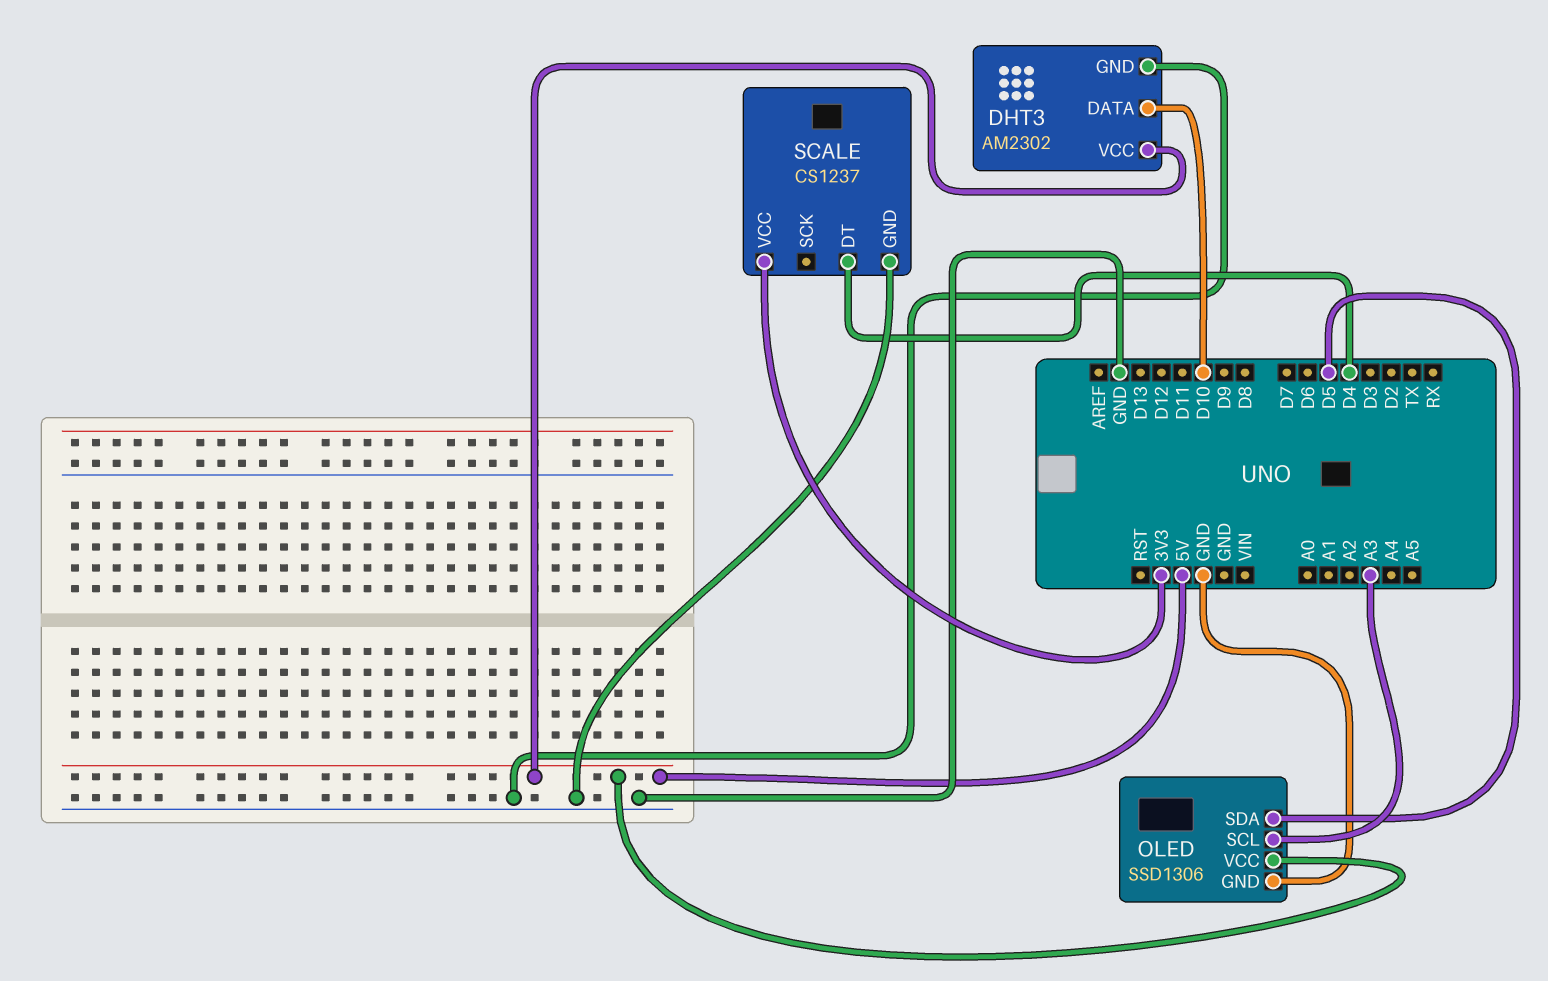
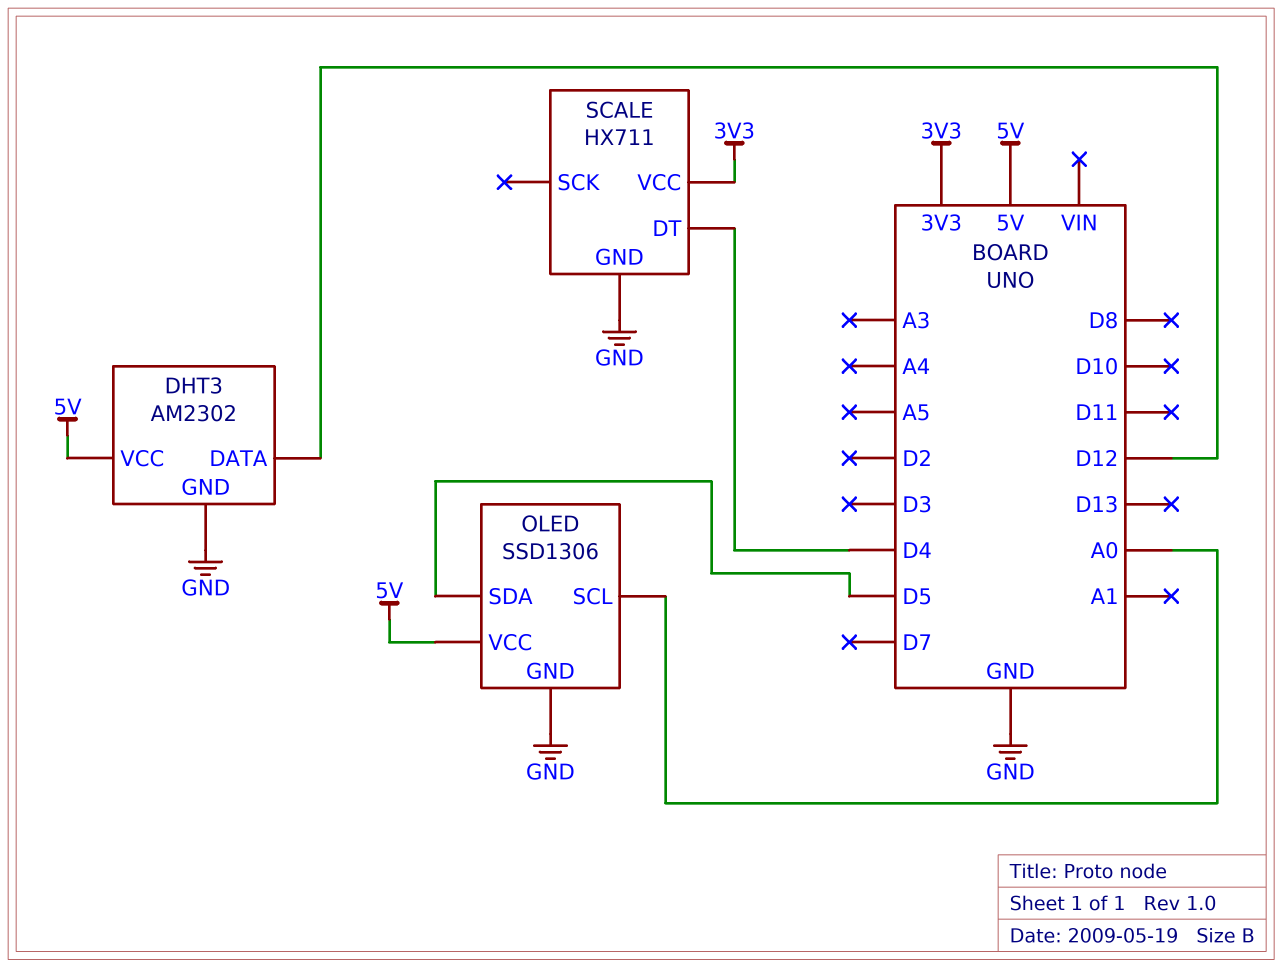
DHT3 pin DATA: D10 -> D12
OLED pin SCL: A3 -> A0
SCALE: CS1237 -> HX711

